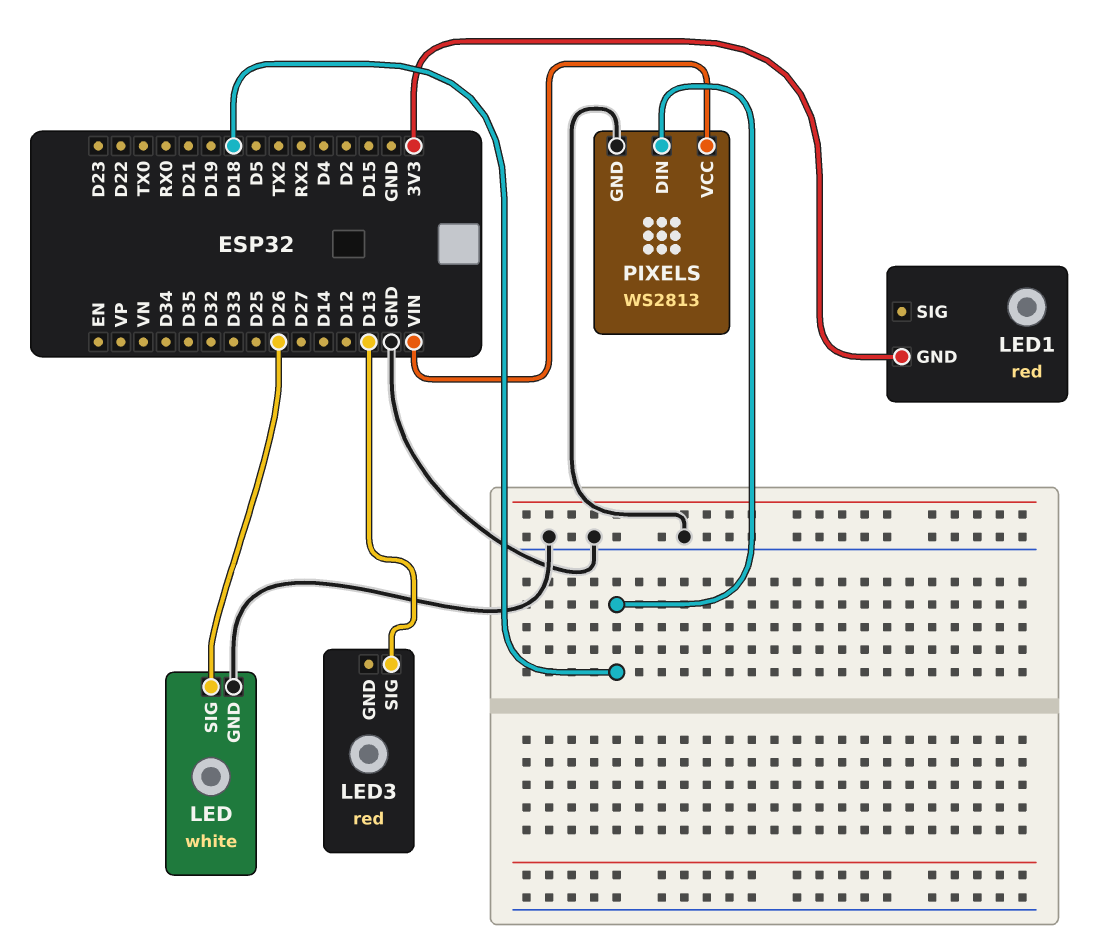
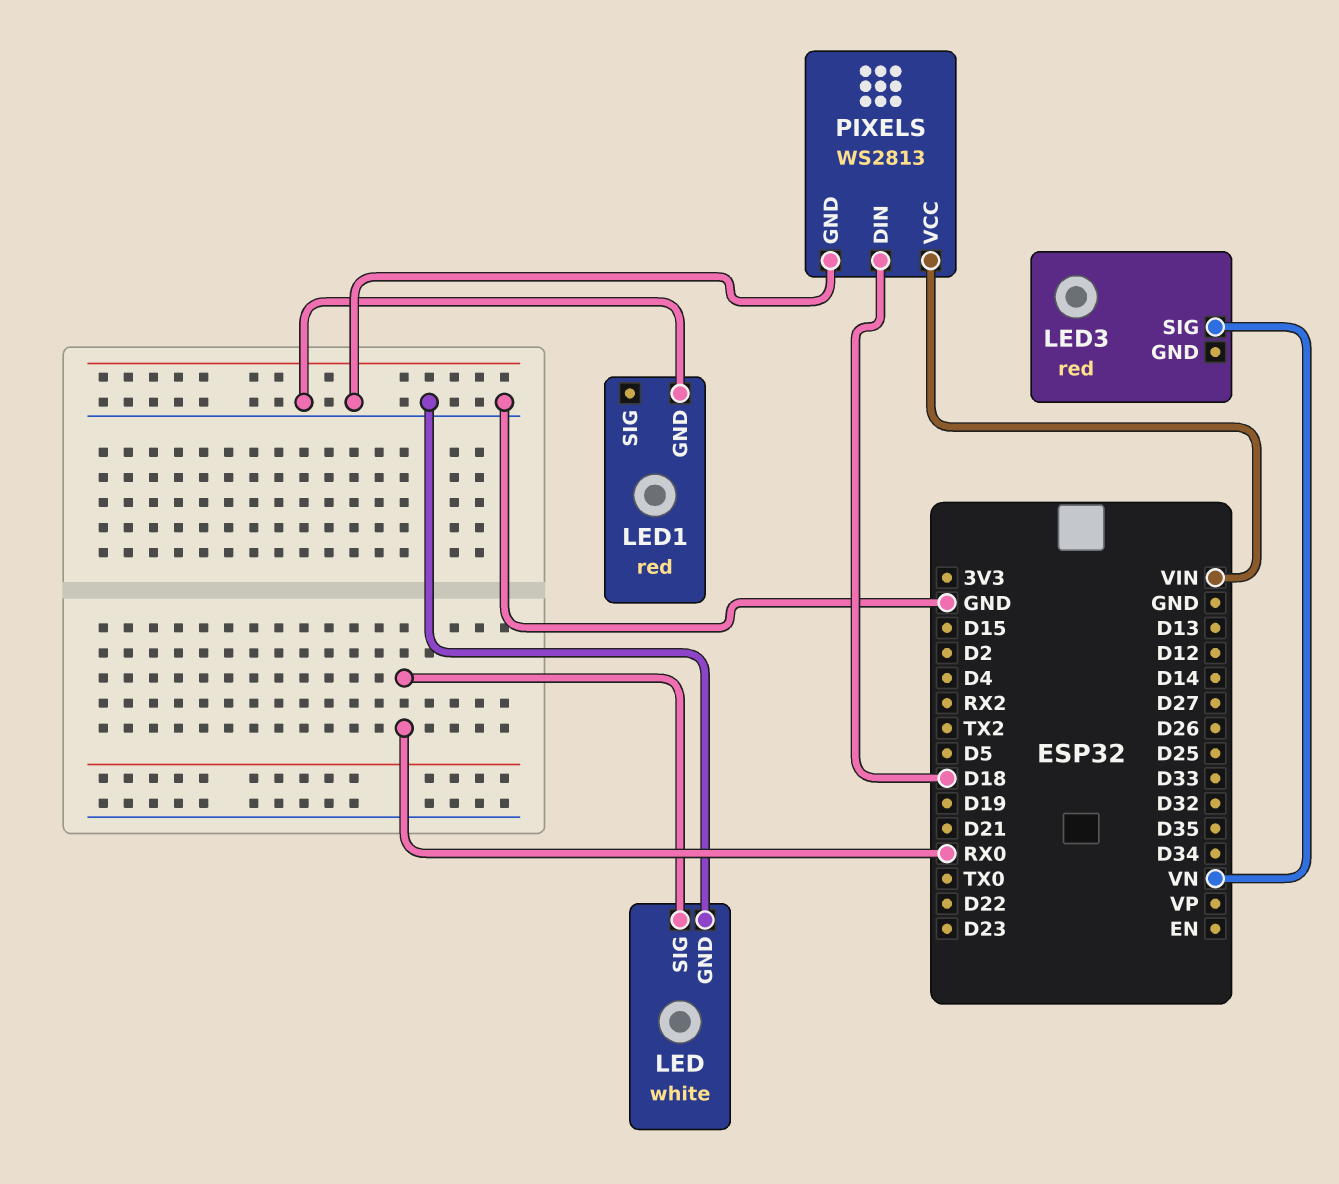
LED pin SIG: D26 -> RX0
LED1 pin GND: 3V3 -> GND
LED3 pin SIG: D13 -> VN

